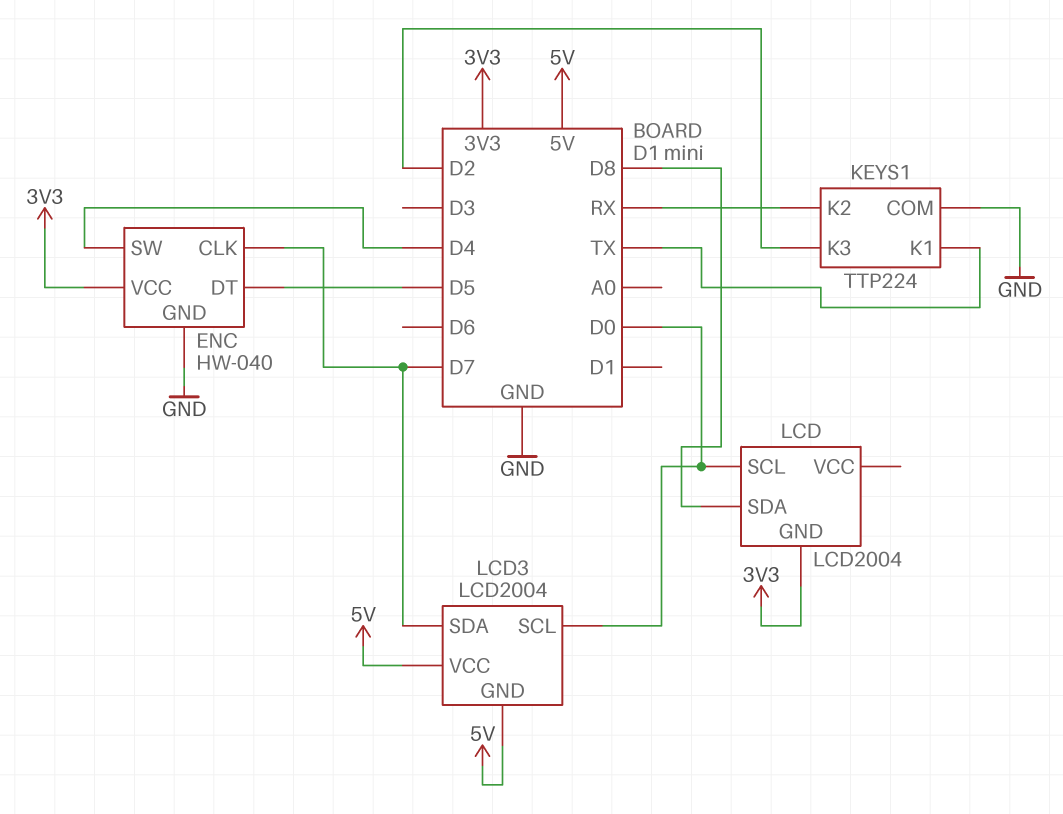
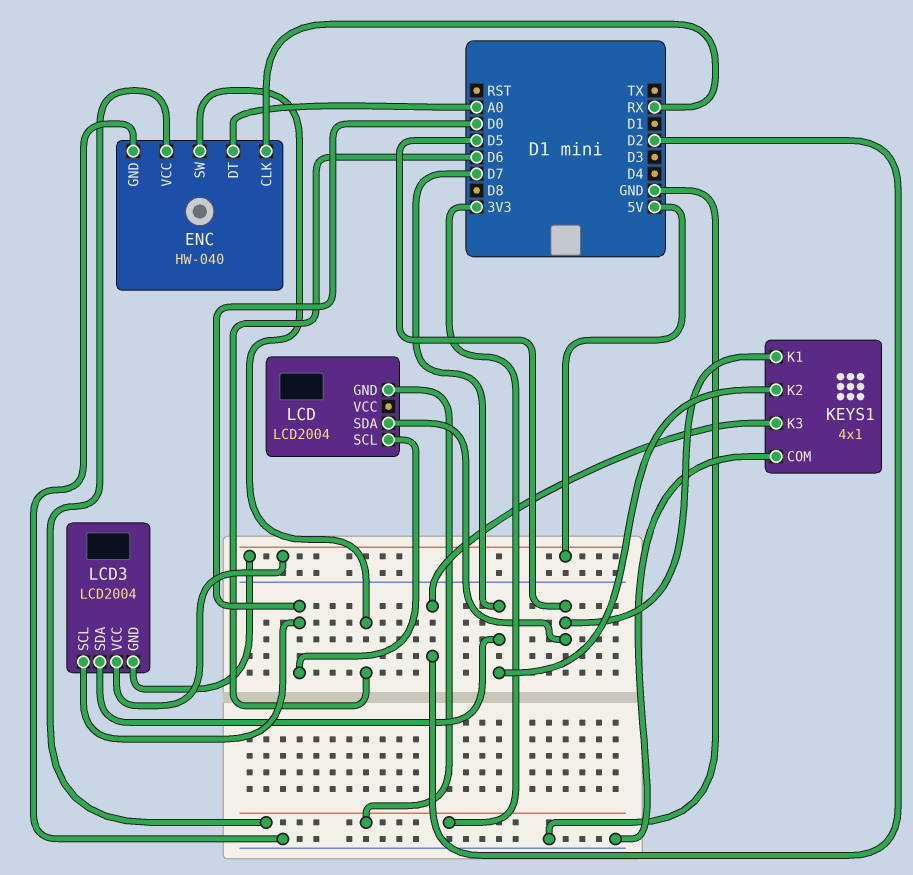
ENC pin CLK: D7 -> RX
ENC pin DT: D5 -> A0
ENC pin SW: D4 -> D6
KEYS1: TTP224 -> 4x1
KEYS1 pin K1: TX -> D5
KEYS1 pin K2: RX -> D7
LCD pin SDA: D8 -> D5

